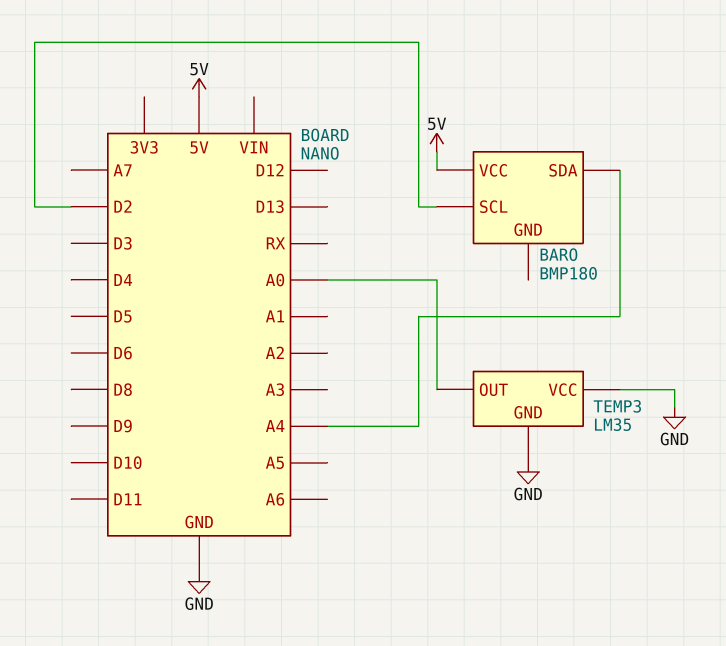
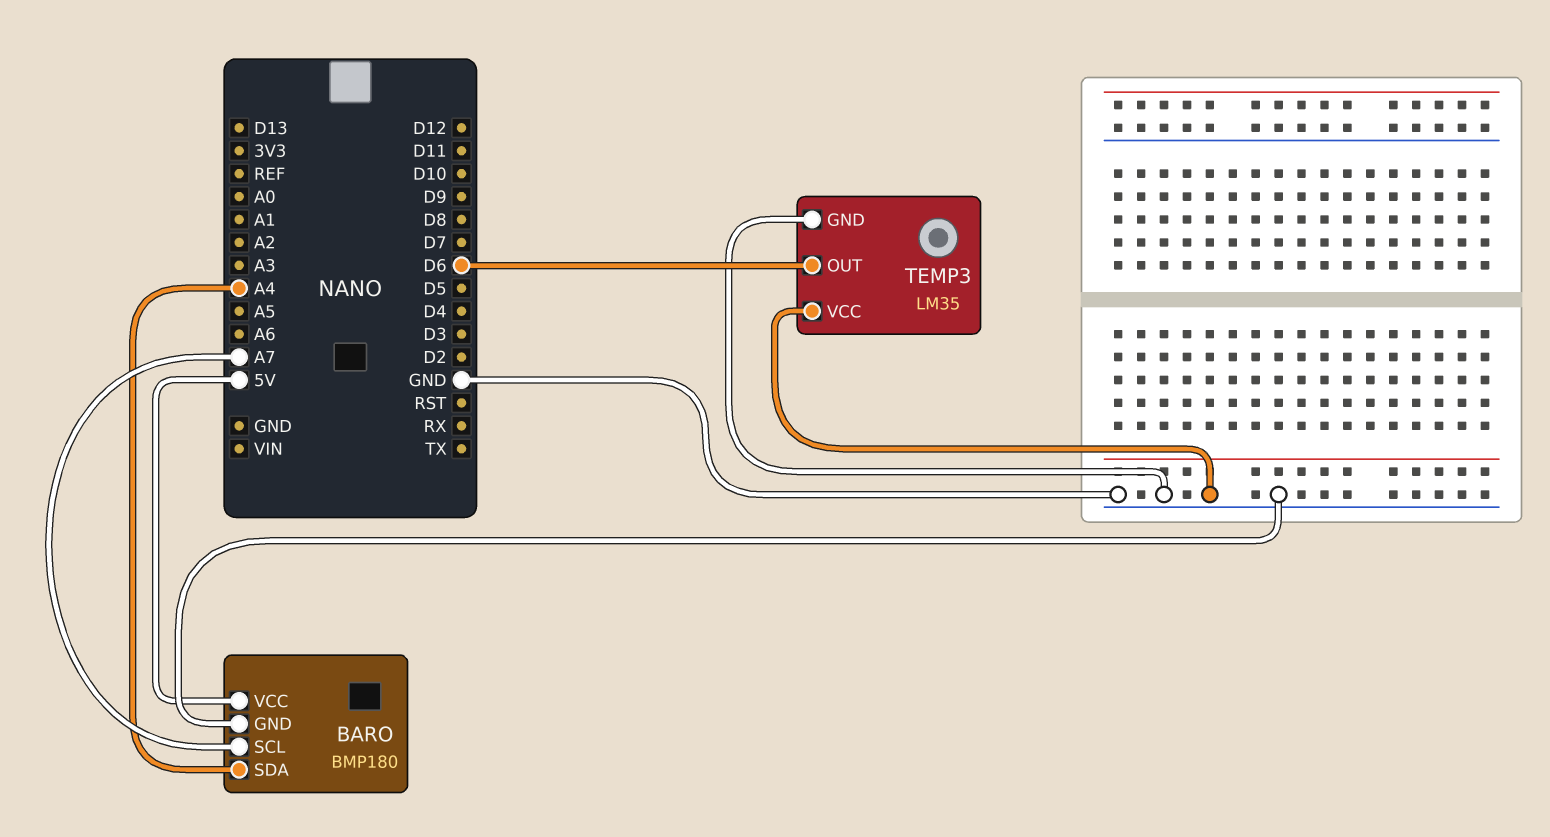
BARO pin GND: none -> GND
BARO pin SCL: D2 -> A7
TEMP3 pin OUT: A0 -> D6

